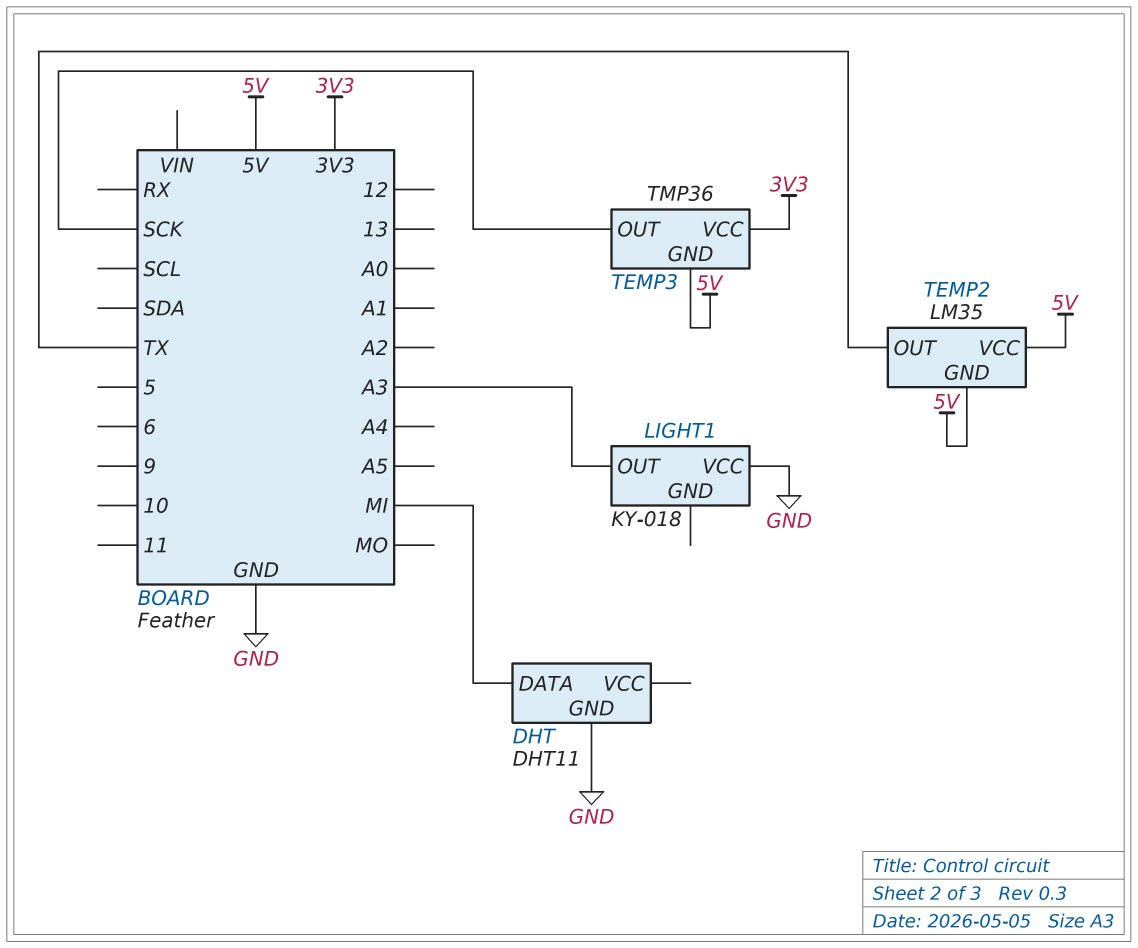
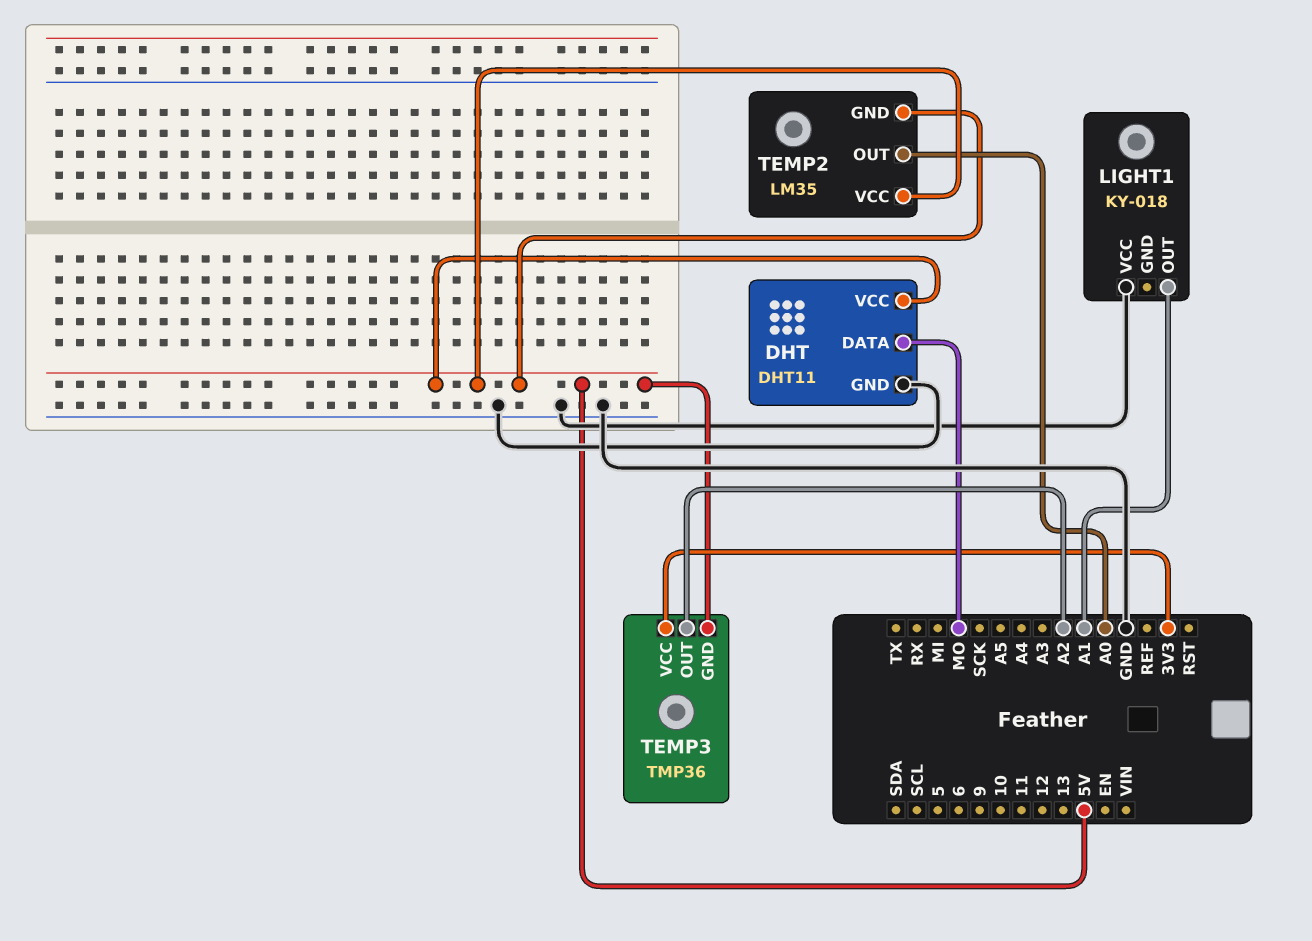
DHT pin DATA: MI -> MO
DHT pin VCC: none -> 5V
LIGHT1 pin OUT: A3 -> A1
TEMP2 pin OUT: TX -> A0
TEMP3 pin OUT: SCK -> A2

